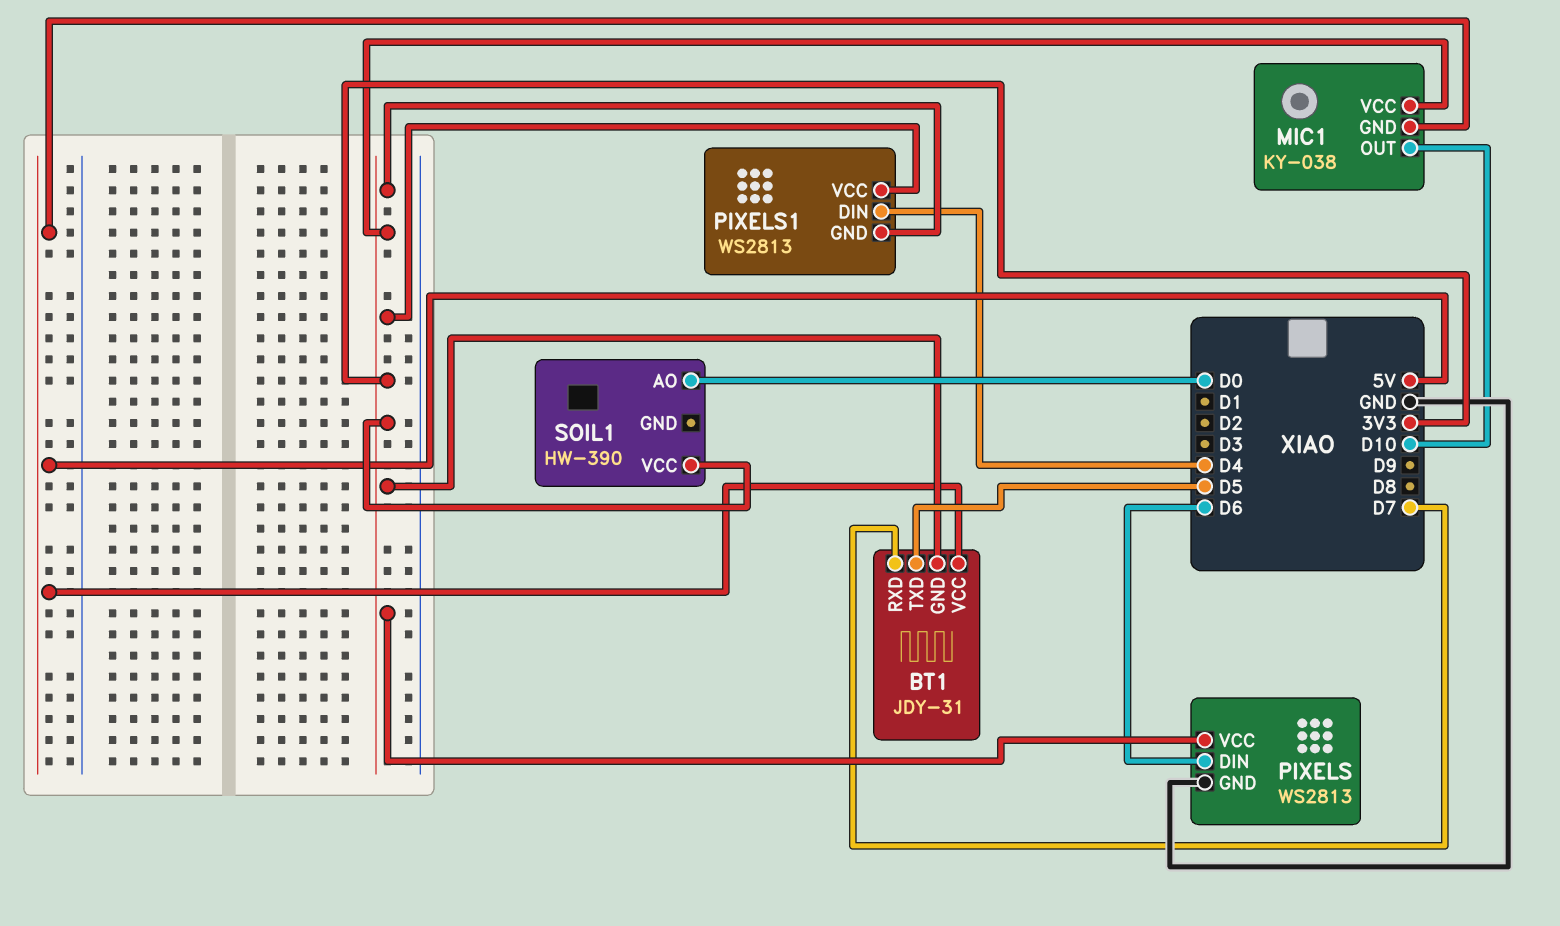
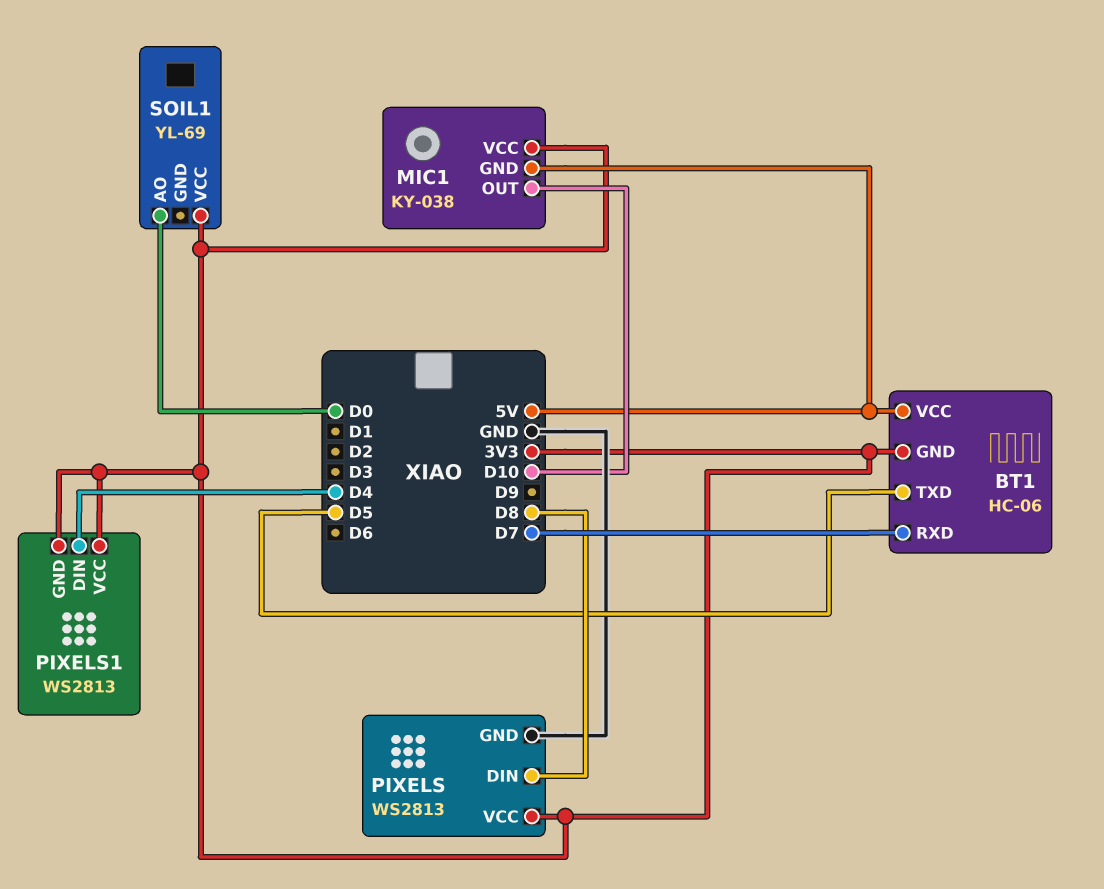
BT1: JDY-31 -> HC-06
PIXELS pin DIN: D6 -> D8
SOIL1: HW-390 -> YL-69

